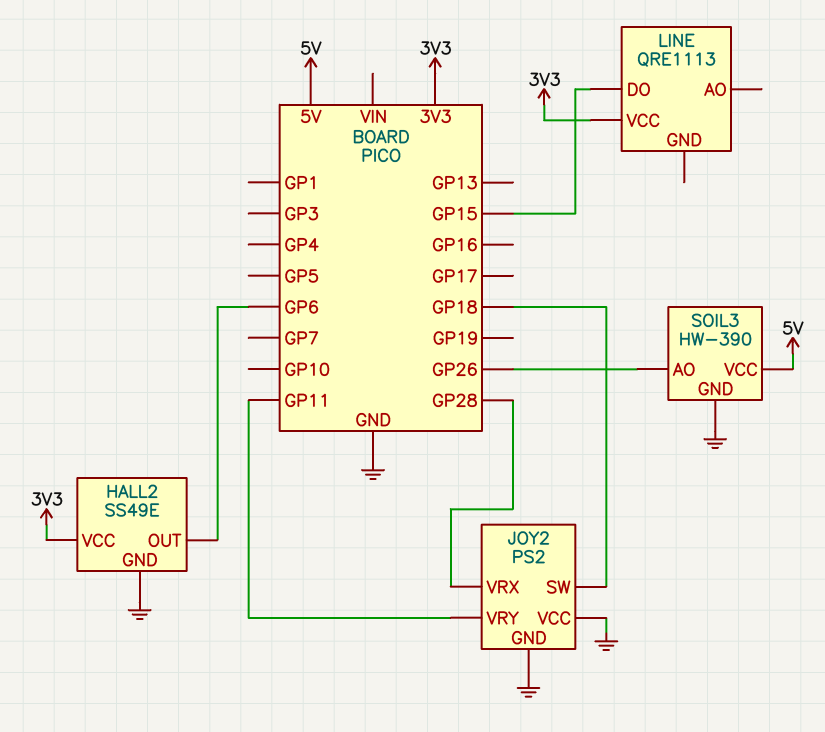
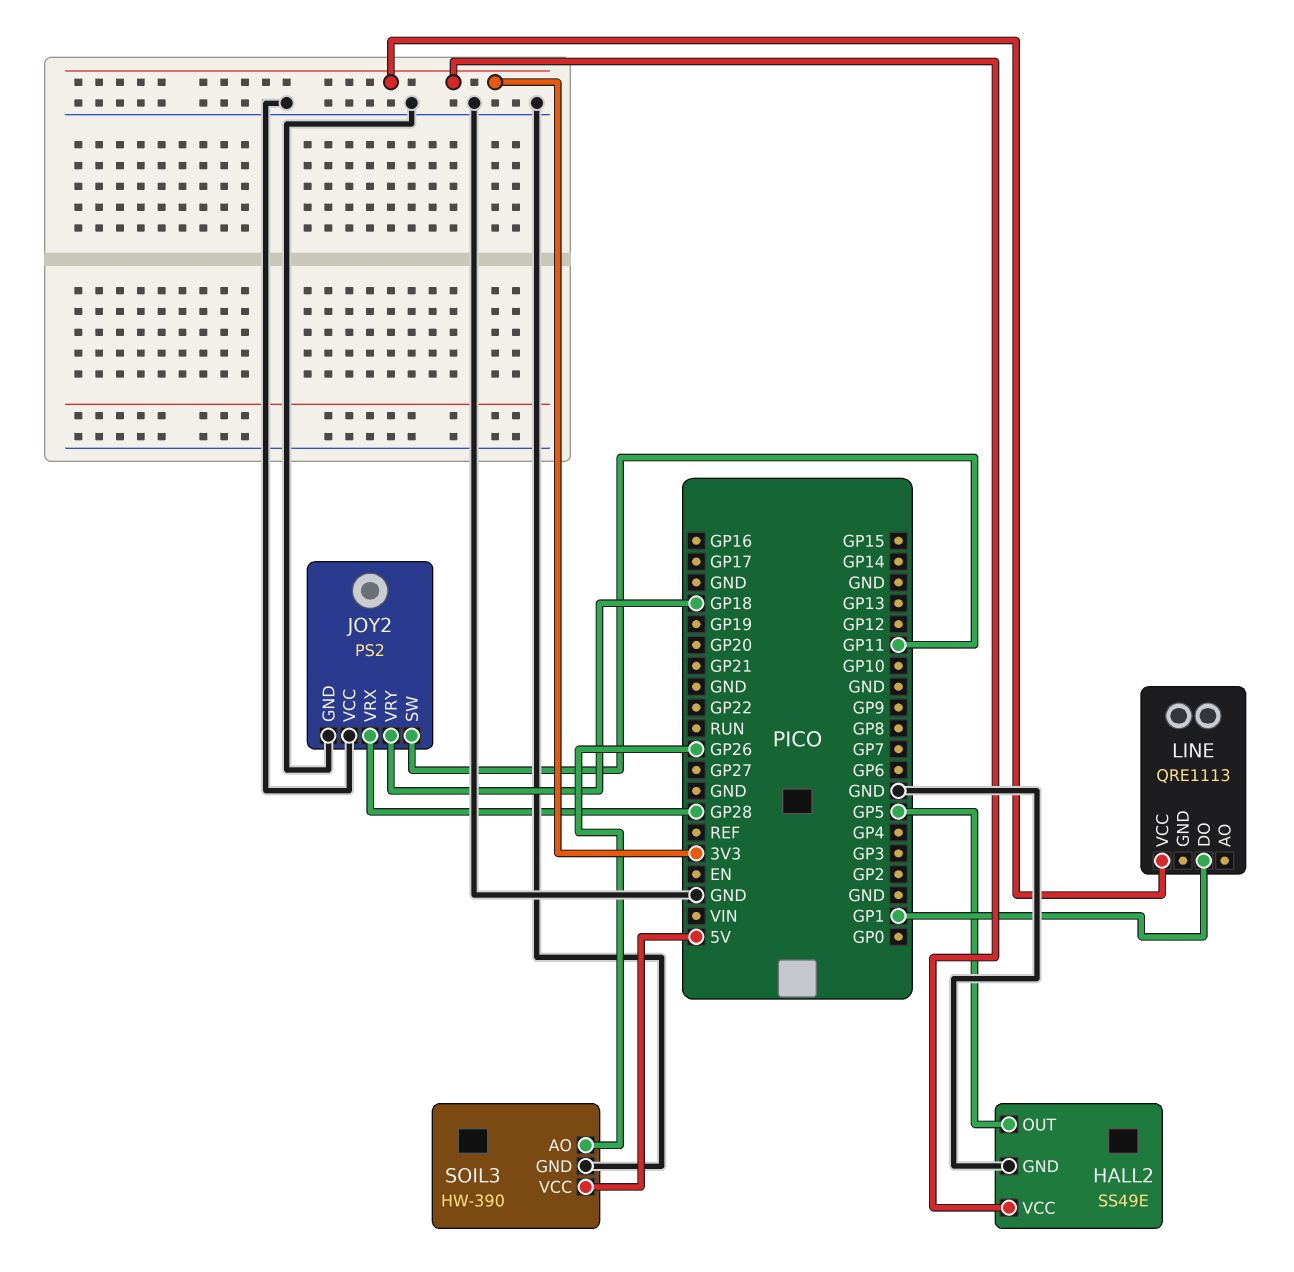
HALL2 pin OUT: GP6 -> GP5
JOY2 pin SW: GP18 -> GP11
JOY2 pin VRY: GP11 -> GP18
LINE pin DO: GP15 -> GP1

